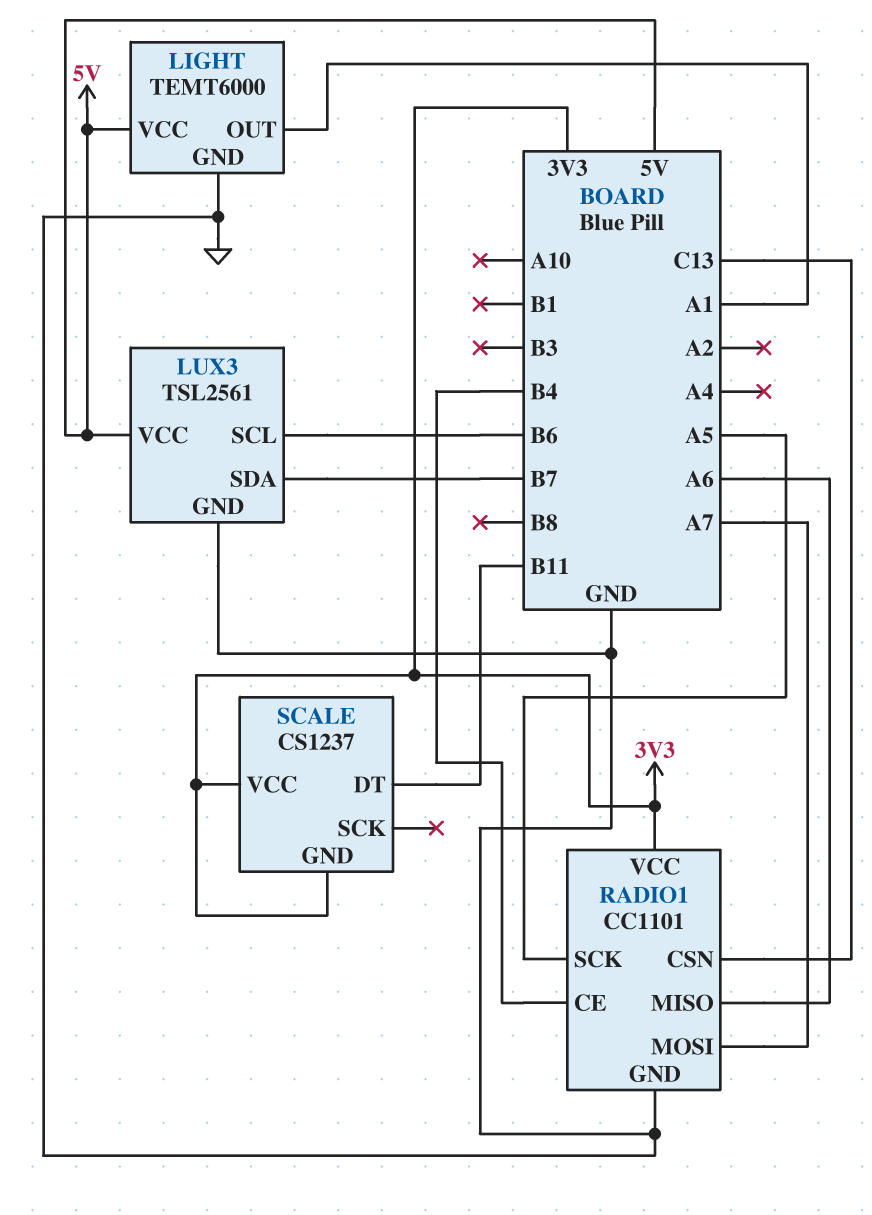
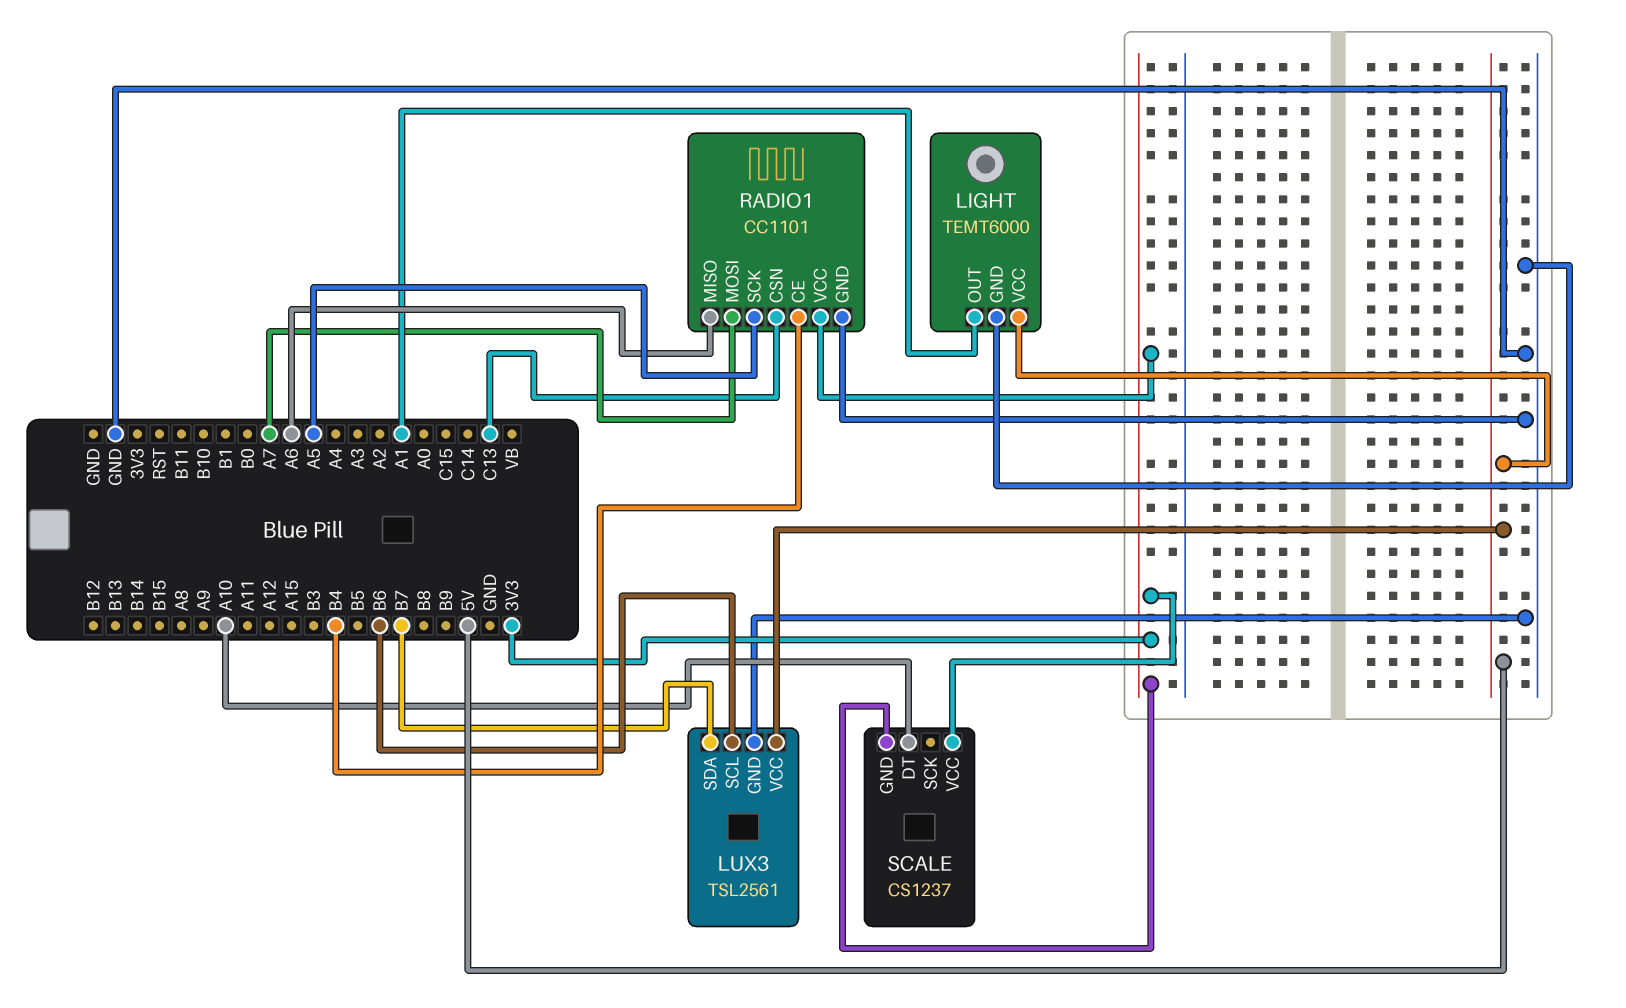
SCALE pin DT: B11 -> A10

